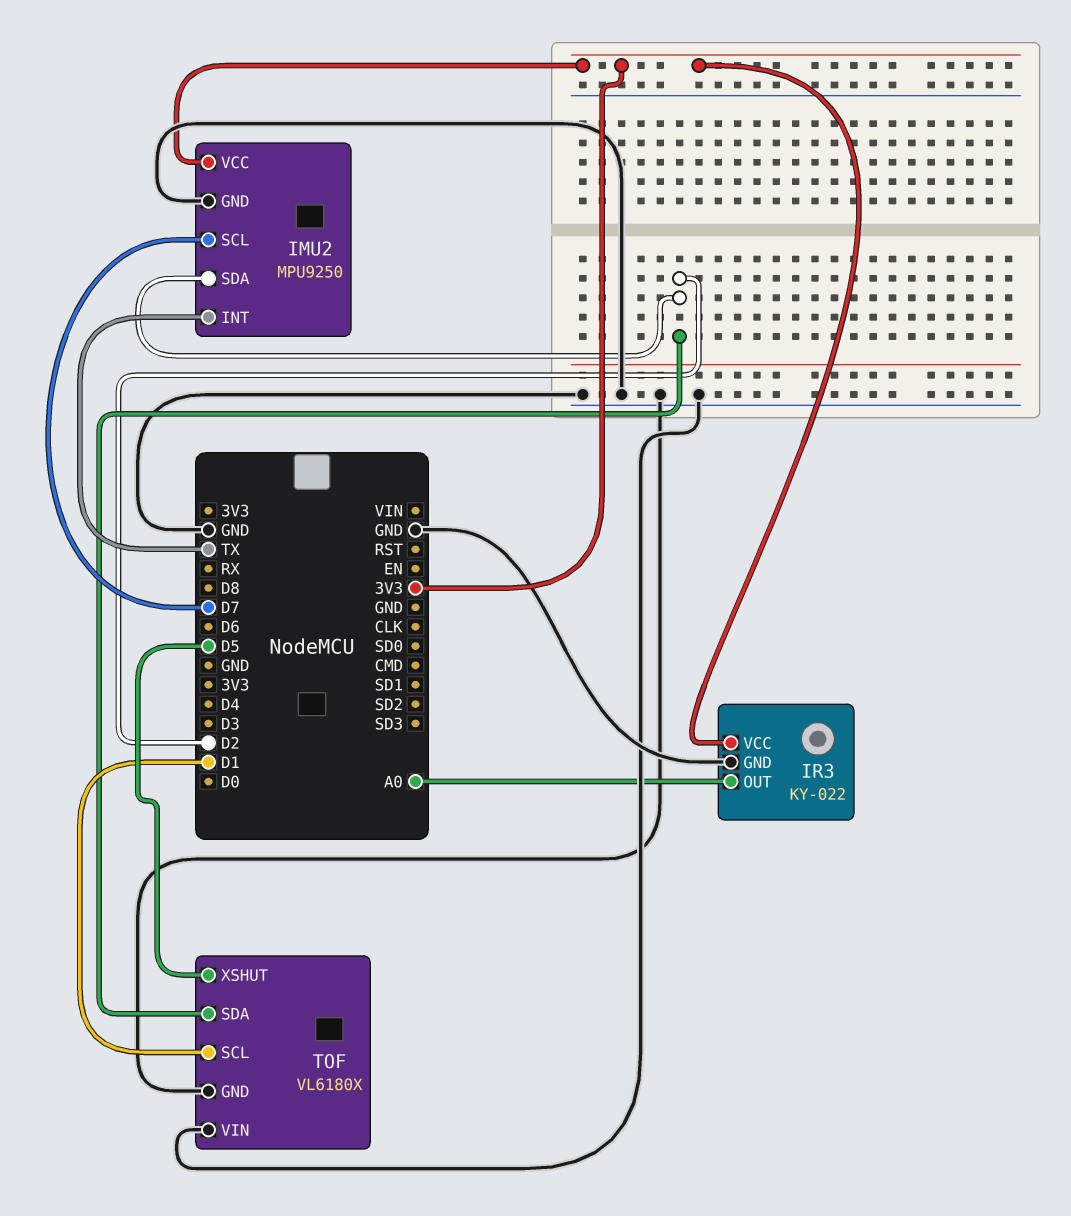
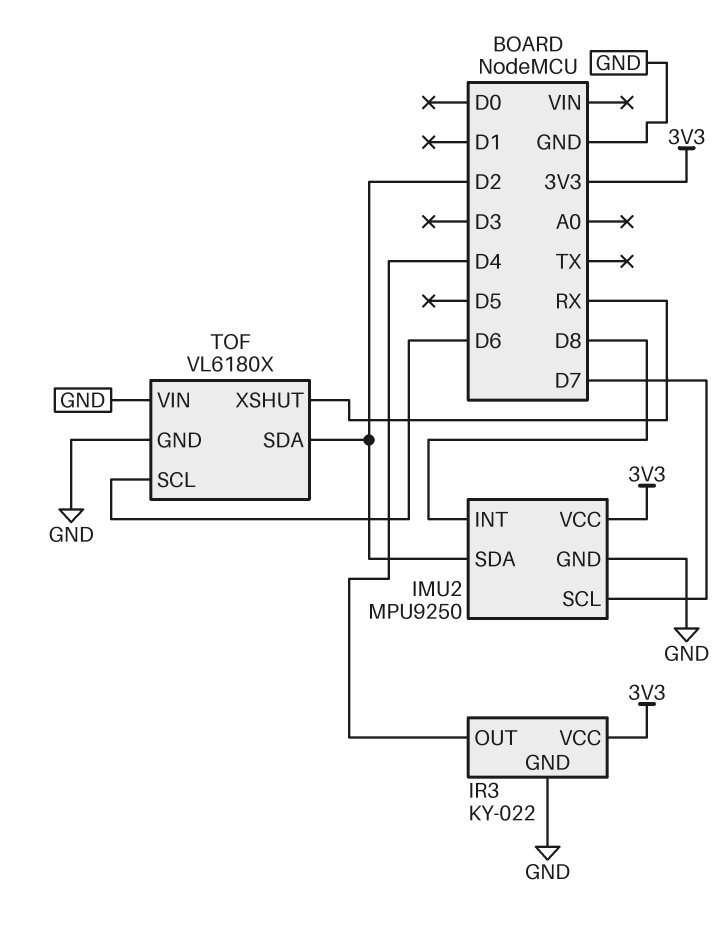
IMU2 pin INT: TX -> D8
IR3 pin OUT: A0 -> D4
TOF pin SCL: D1 -> D6
TOF pin XSHUT: D5 -> RX

